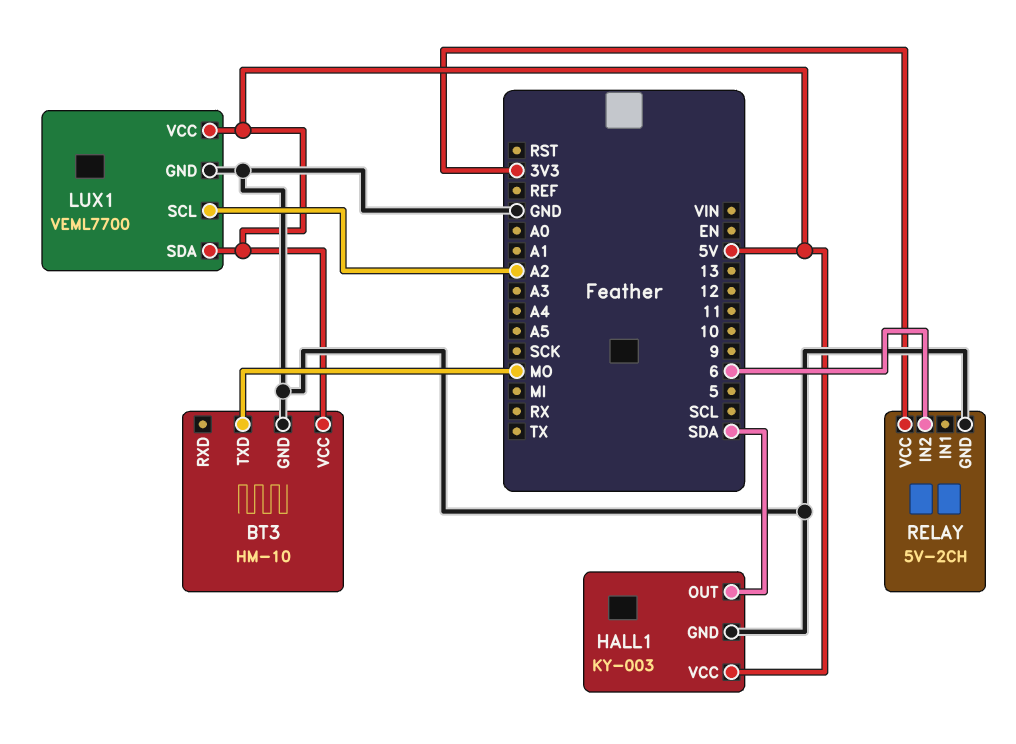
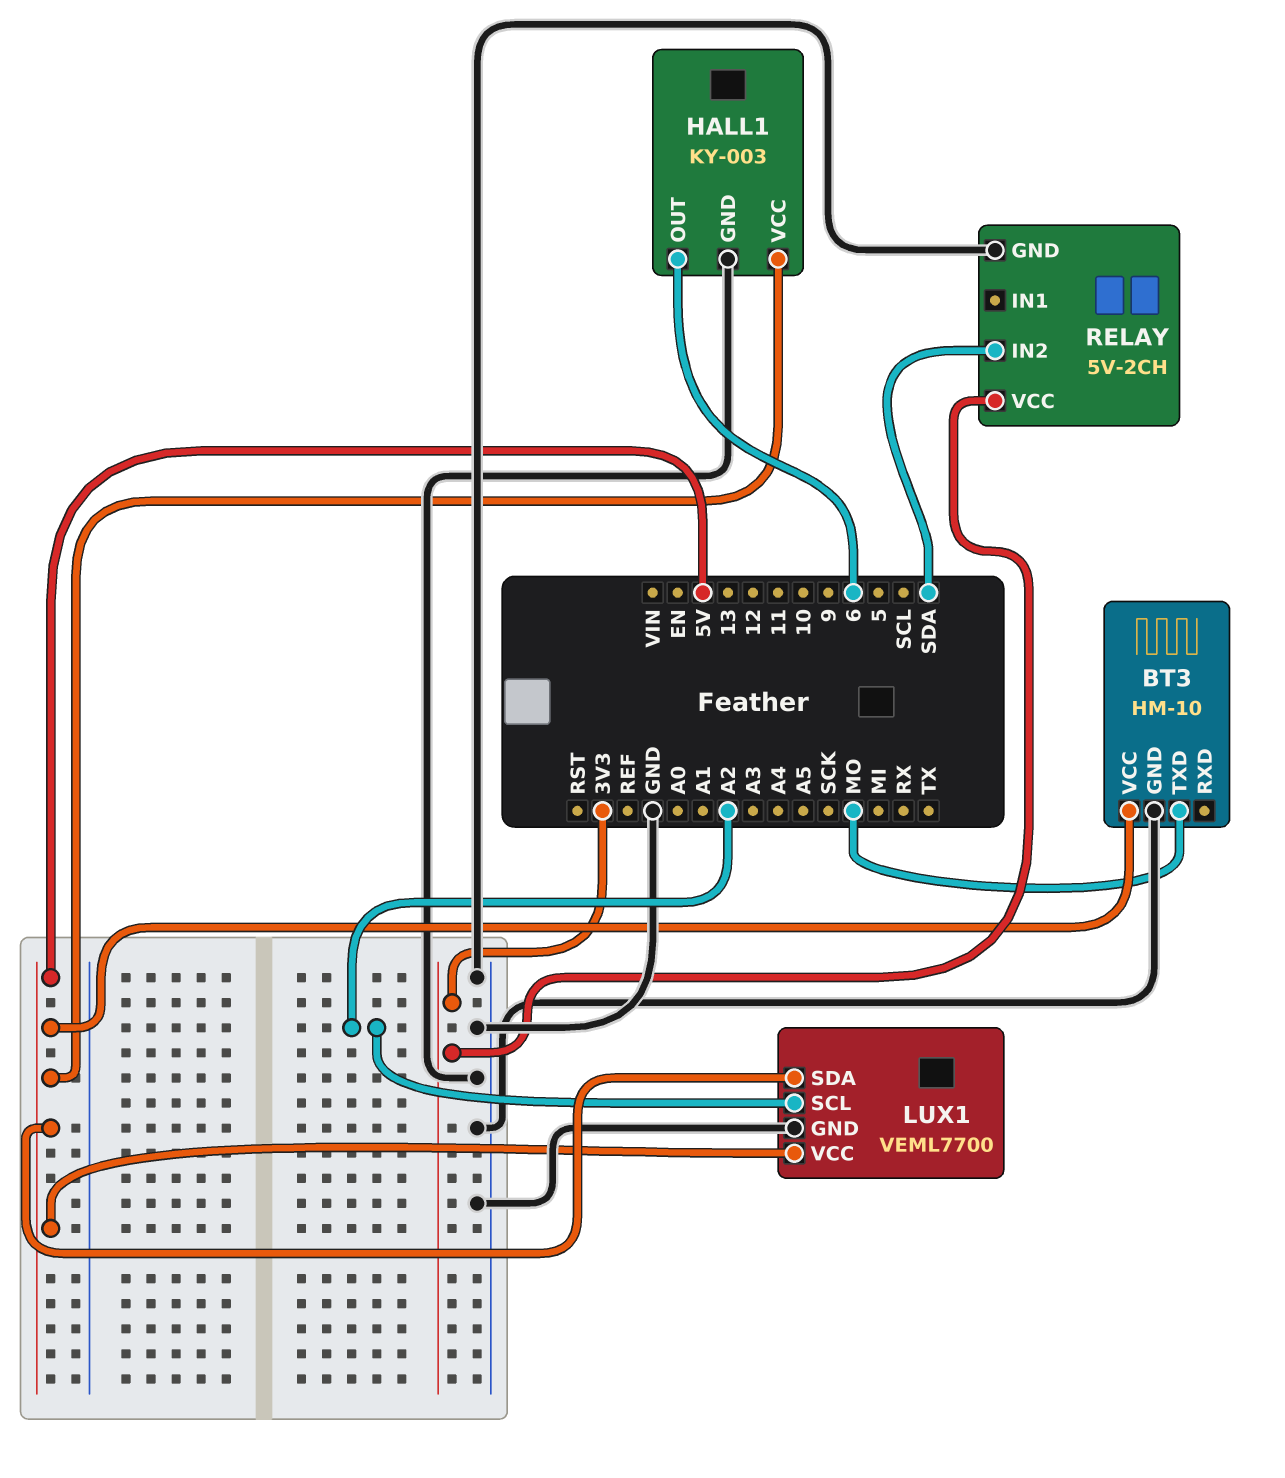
HALL1 pin OUT: SDA -> 6
RELAY pin IN2: 6 -> SDA

